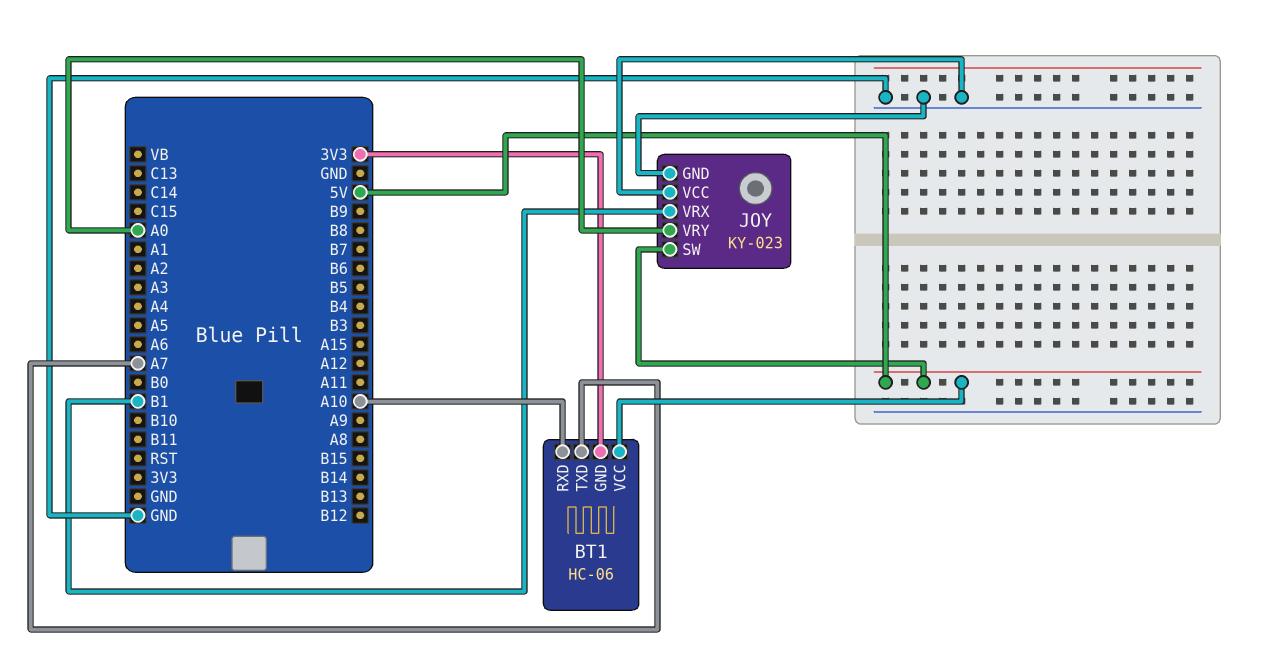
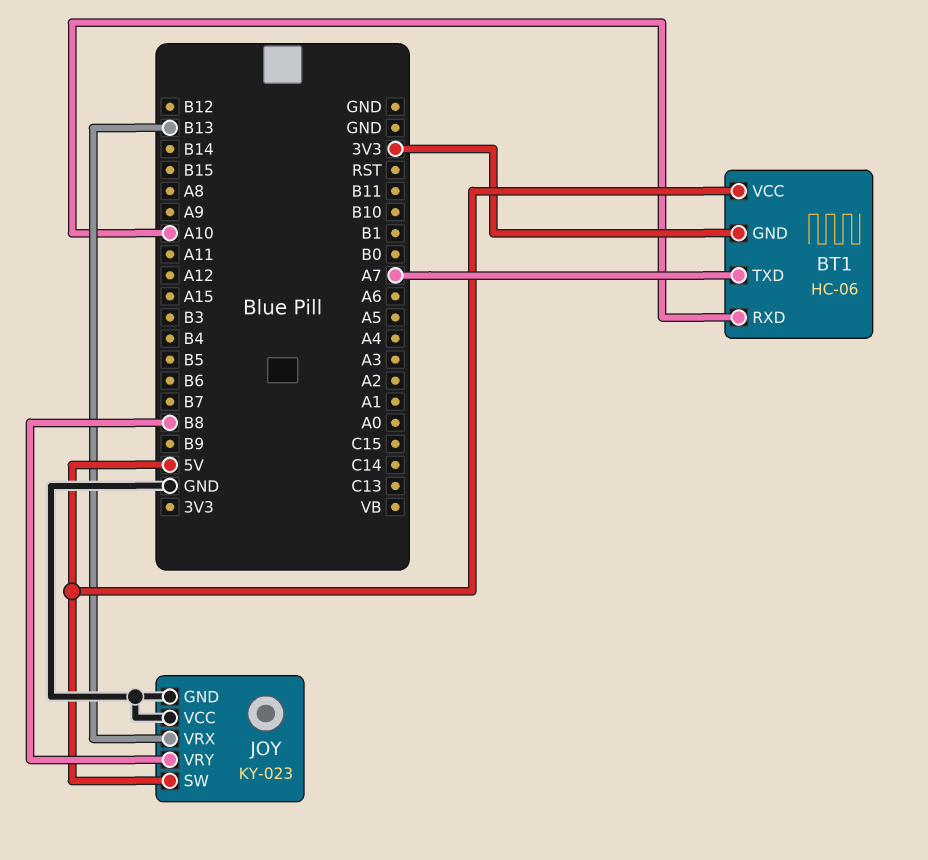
JOY pin VRX: B1 -> B13
JOY pin VRY: A0 -> B8

